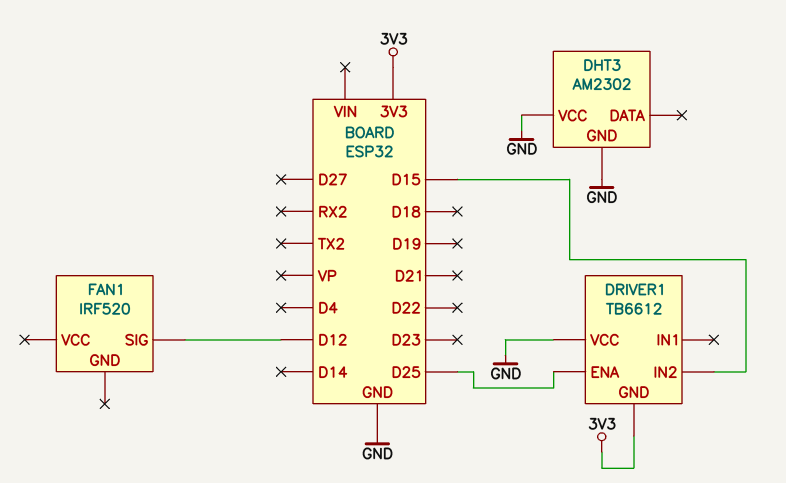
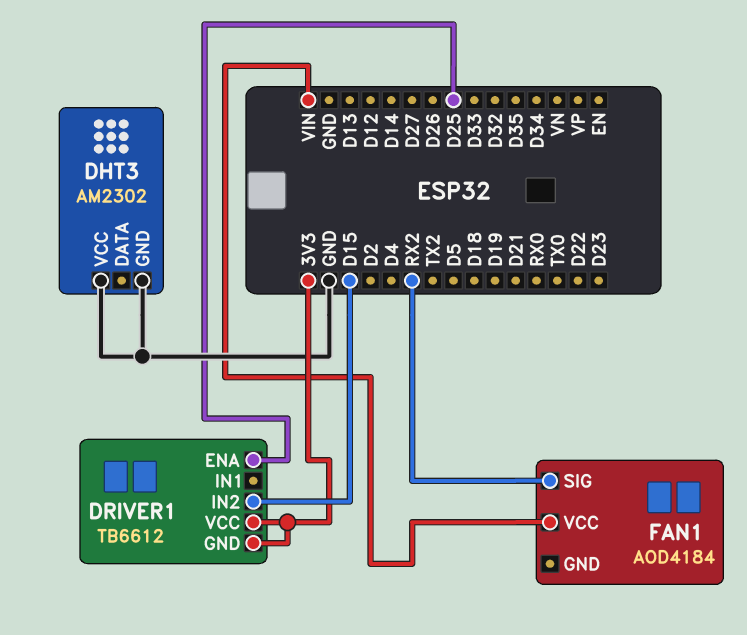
DRIVER1 pin VCC: GND -> 3V3
FAN1: IRF520 -> AOD4184
FAN1 pin SIG: D12 -> RX2
FAN1 pin VCC: none -> VIN

